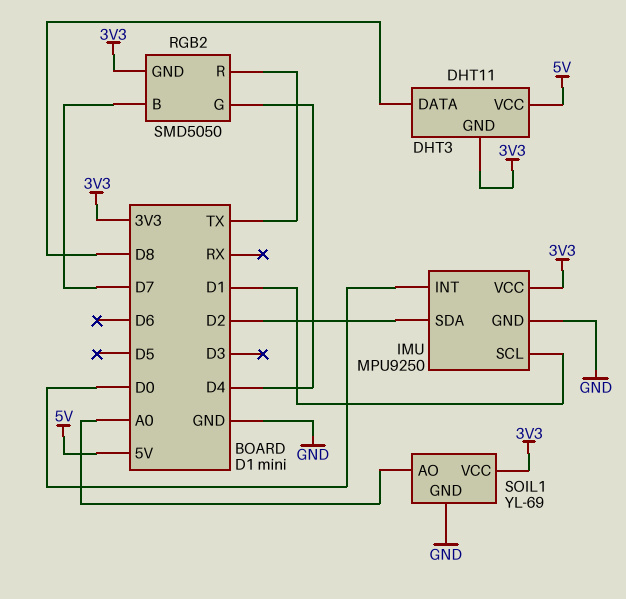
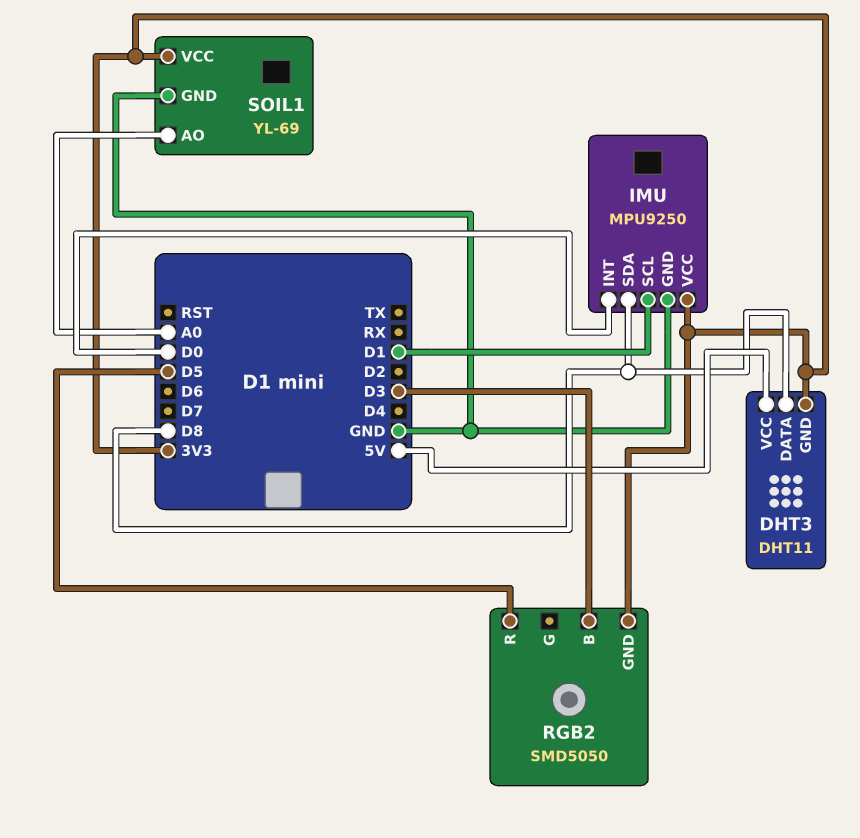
IMU pin SDA: D2 -> D8
RGB2 pin B: D7 -> D3
RGB2 pin G: D4 -> none
RGB2 pin R: TX -> D5

